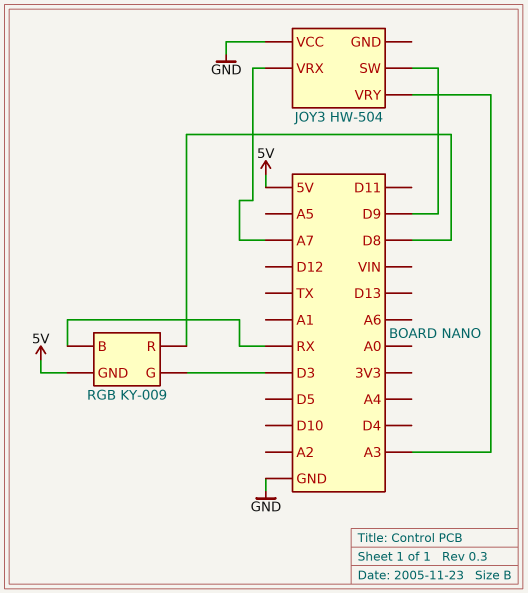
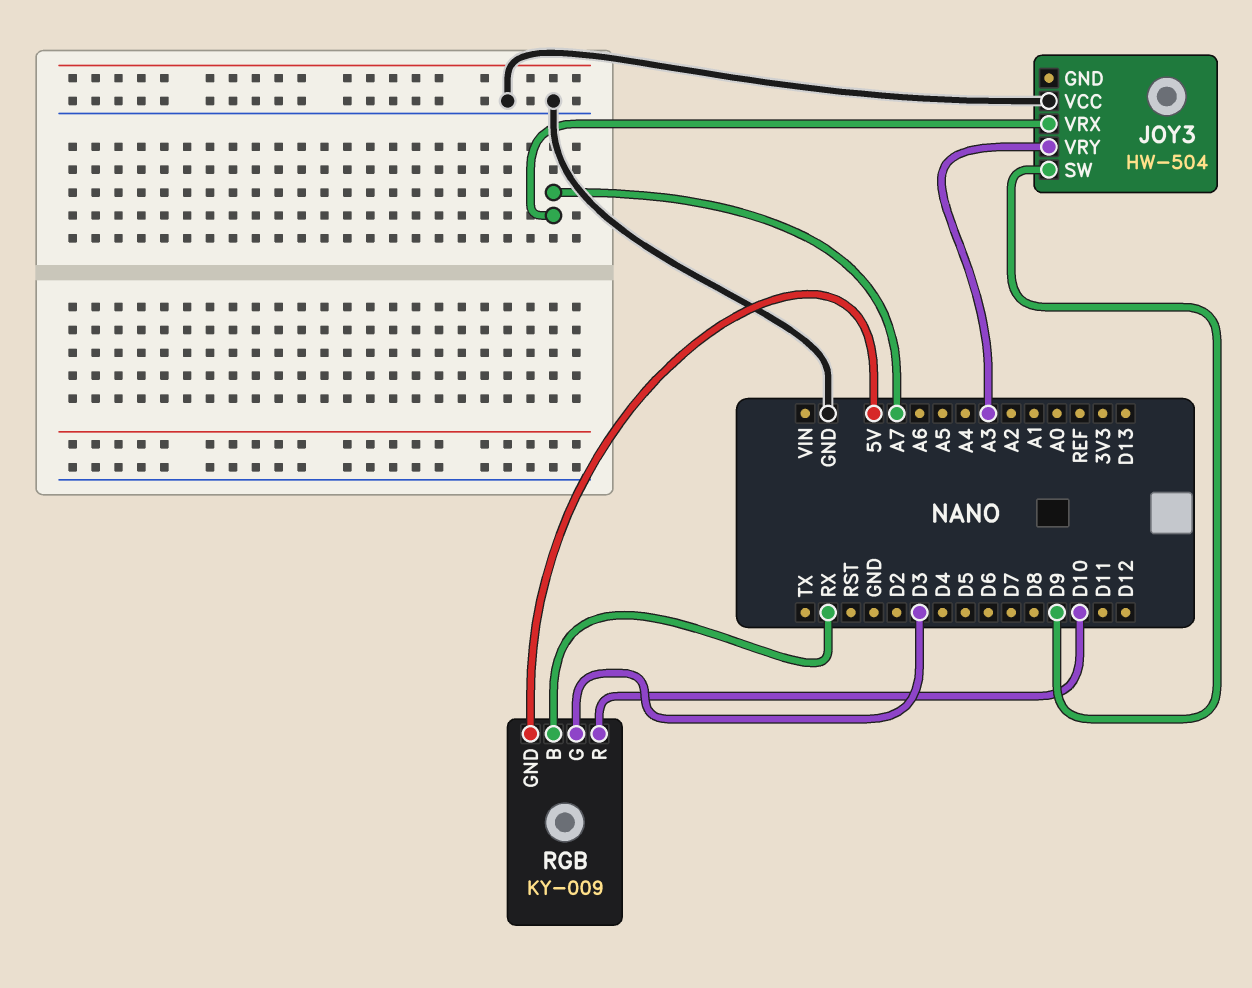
RGB pin R: D8 -> D10

